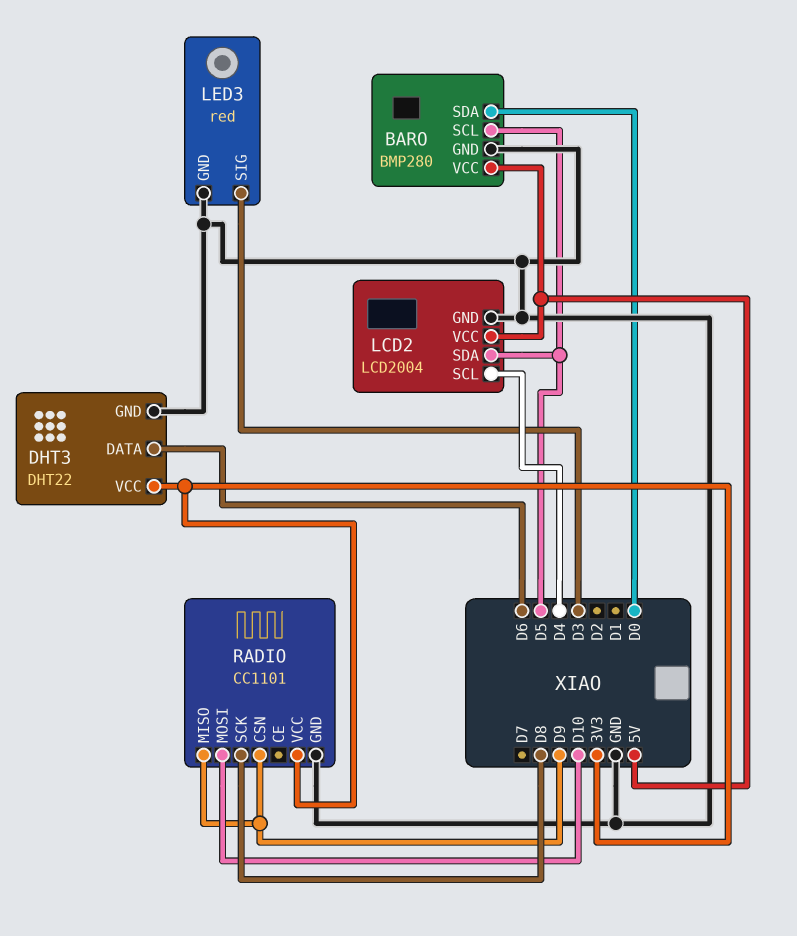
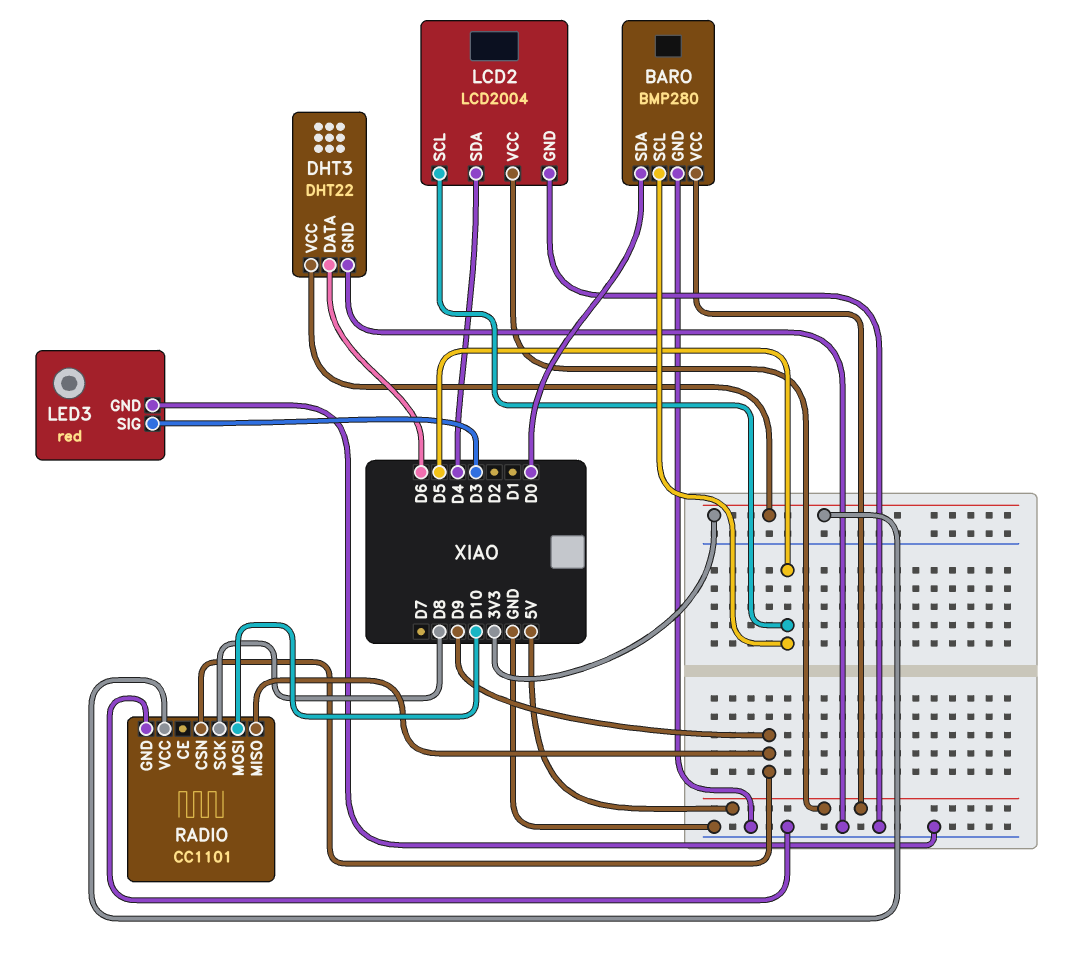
LCD2 pin SCL: D4 -> D5
LCD2 pin SDA: D5 -> D4

